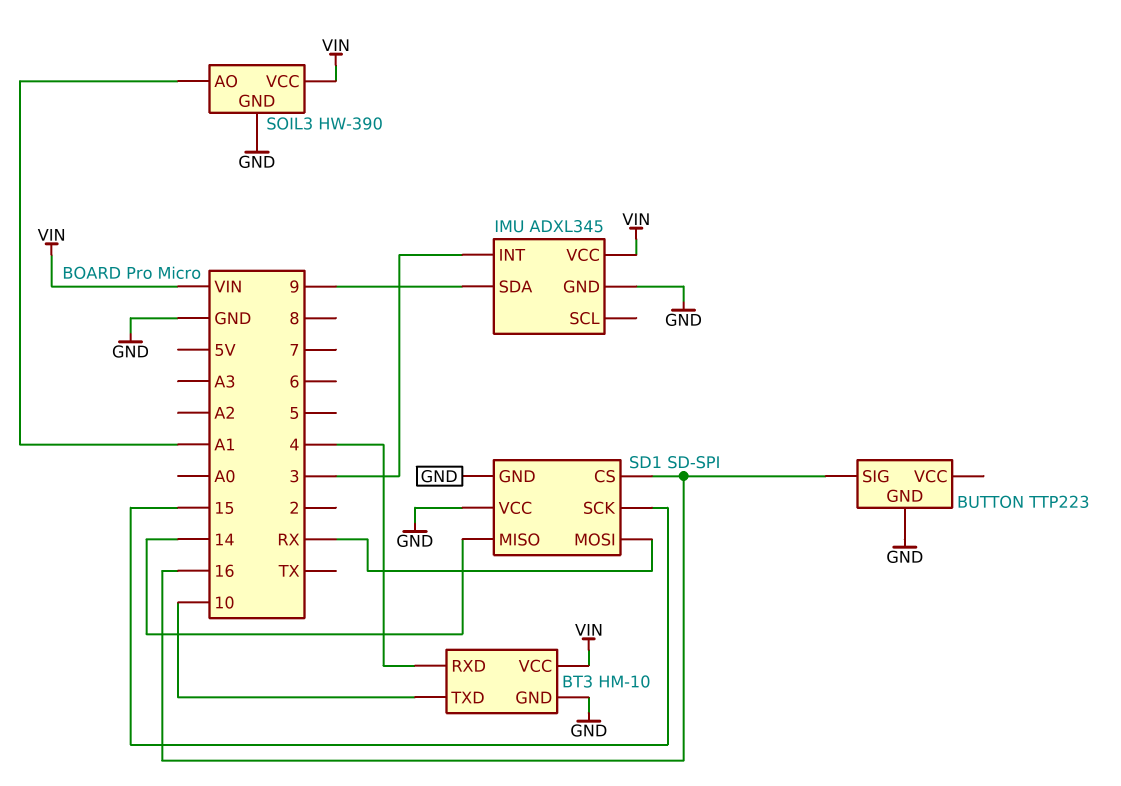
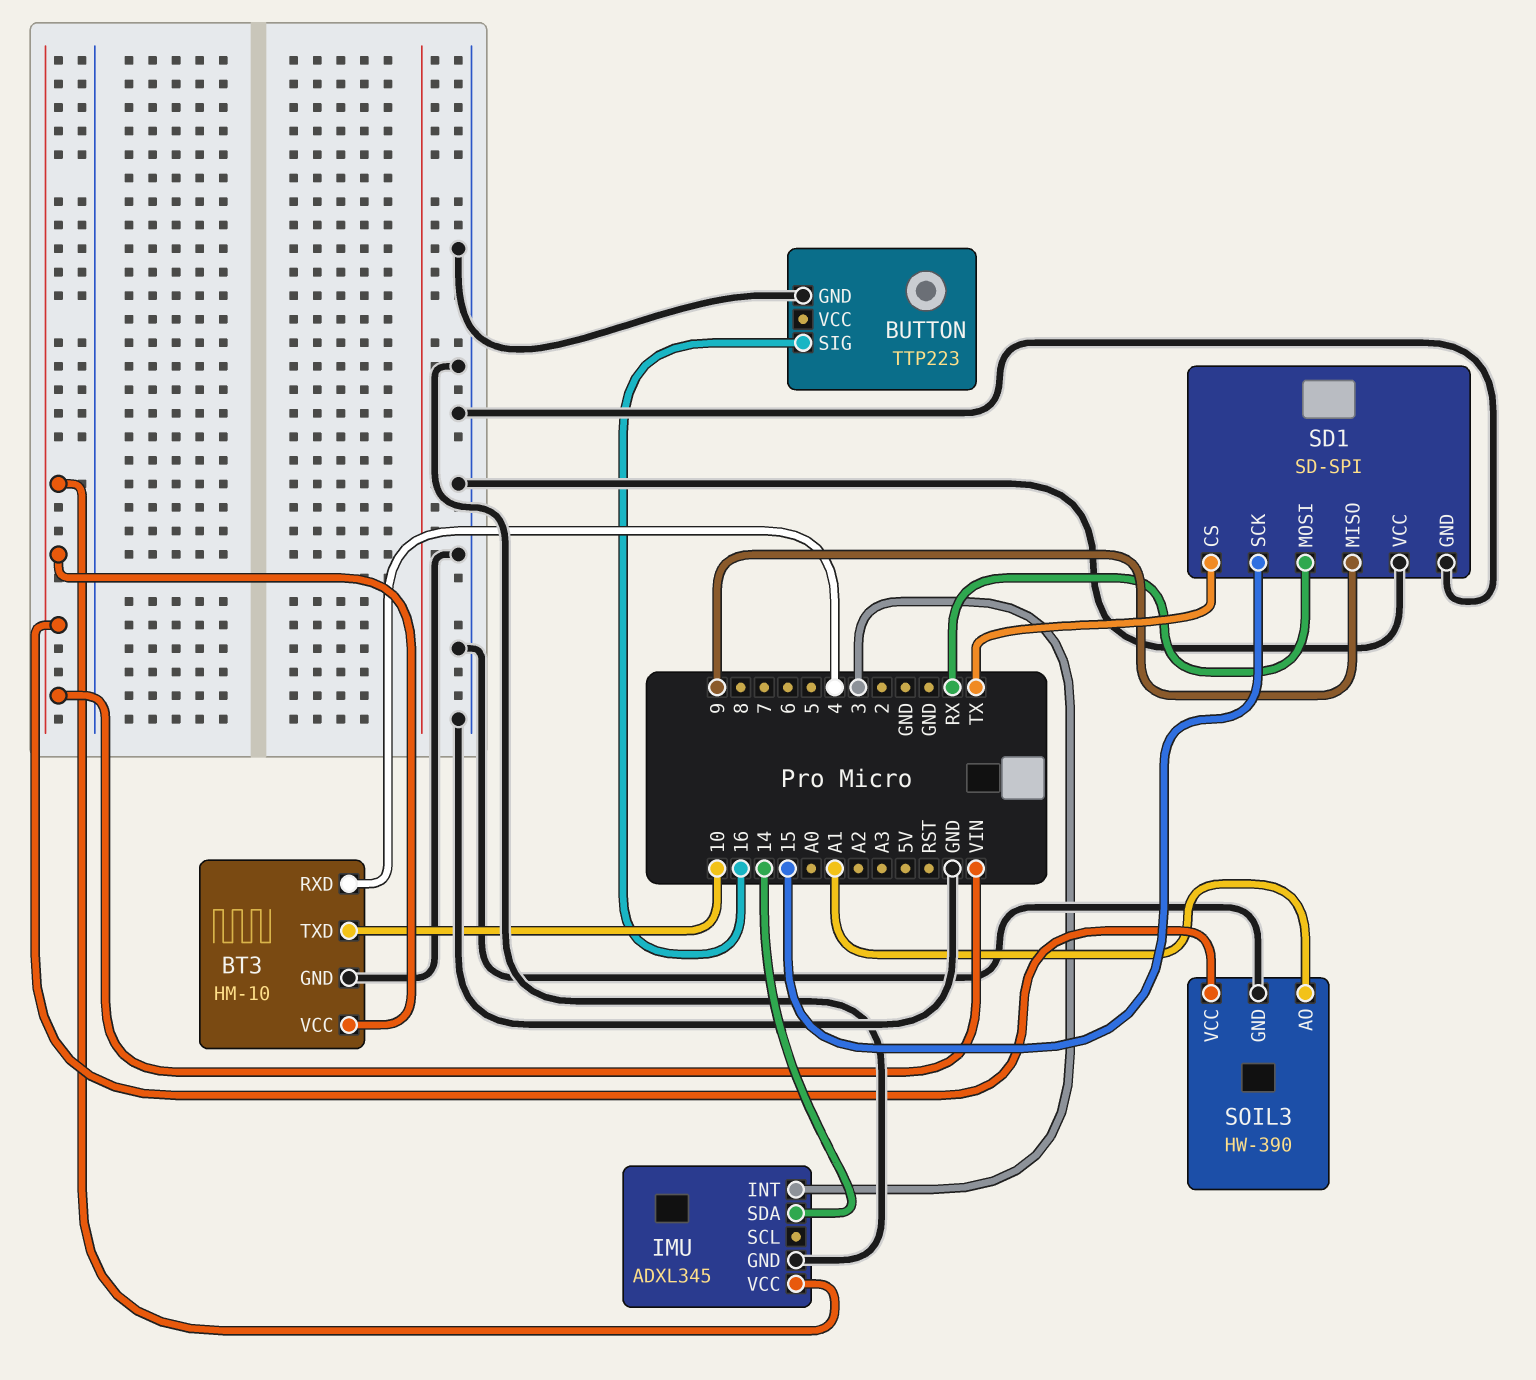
IMU pin SDA: 9 -> 14
SD1 pin CS: 16 -> TX
SD1 pin MISO: 14 -> 9

